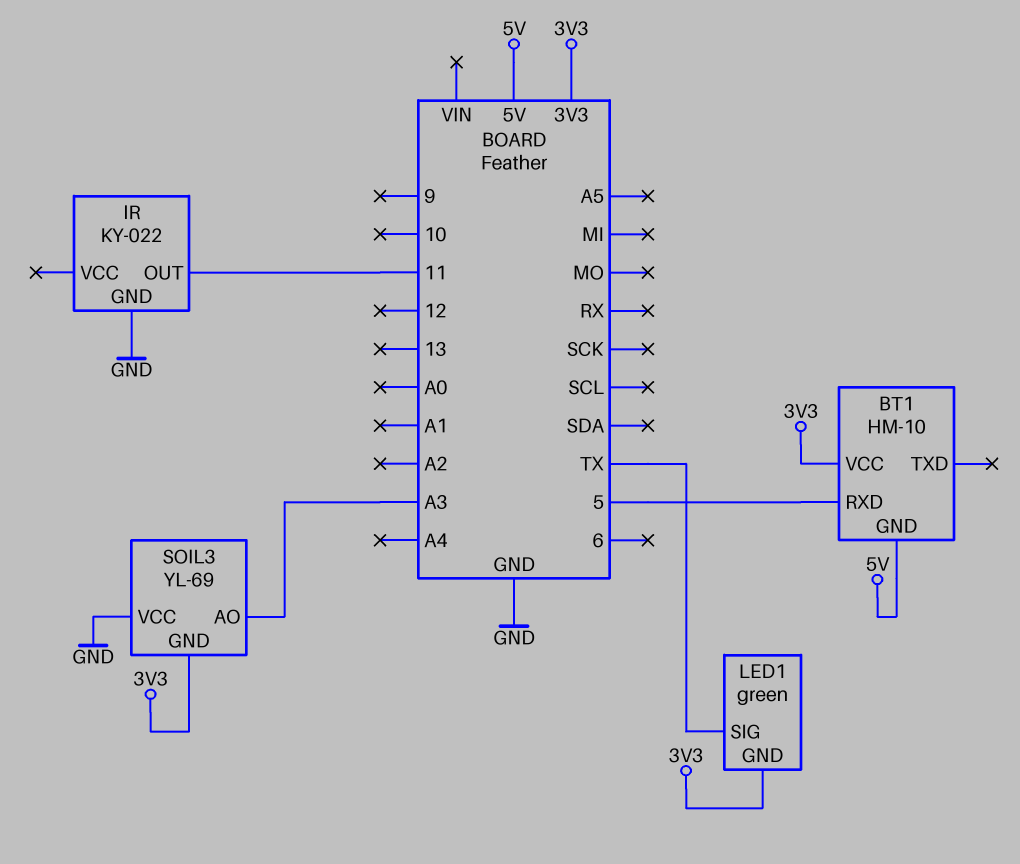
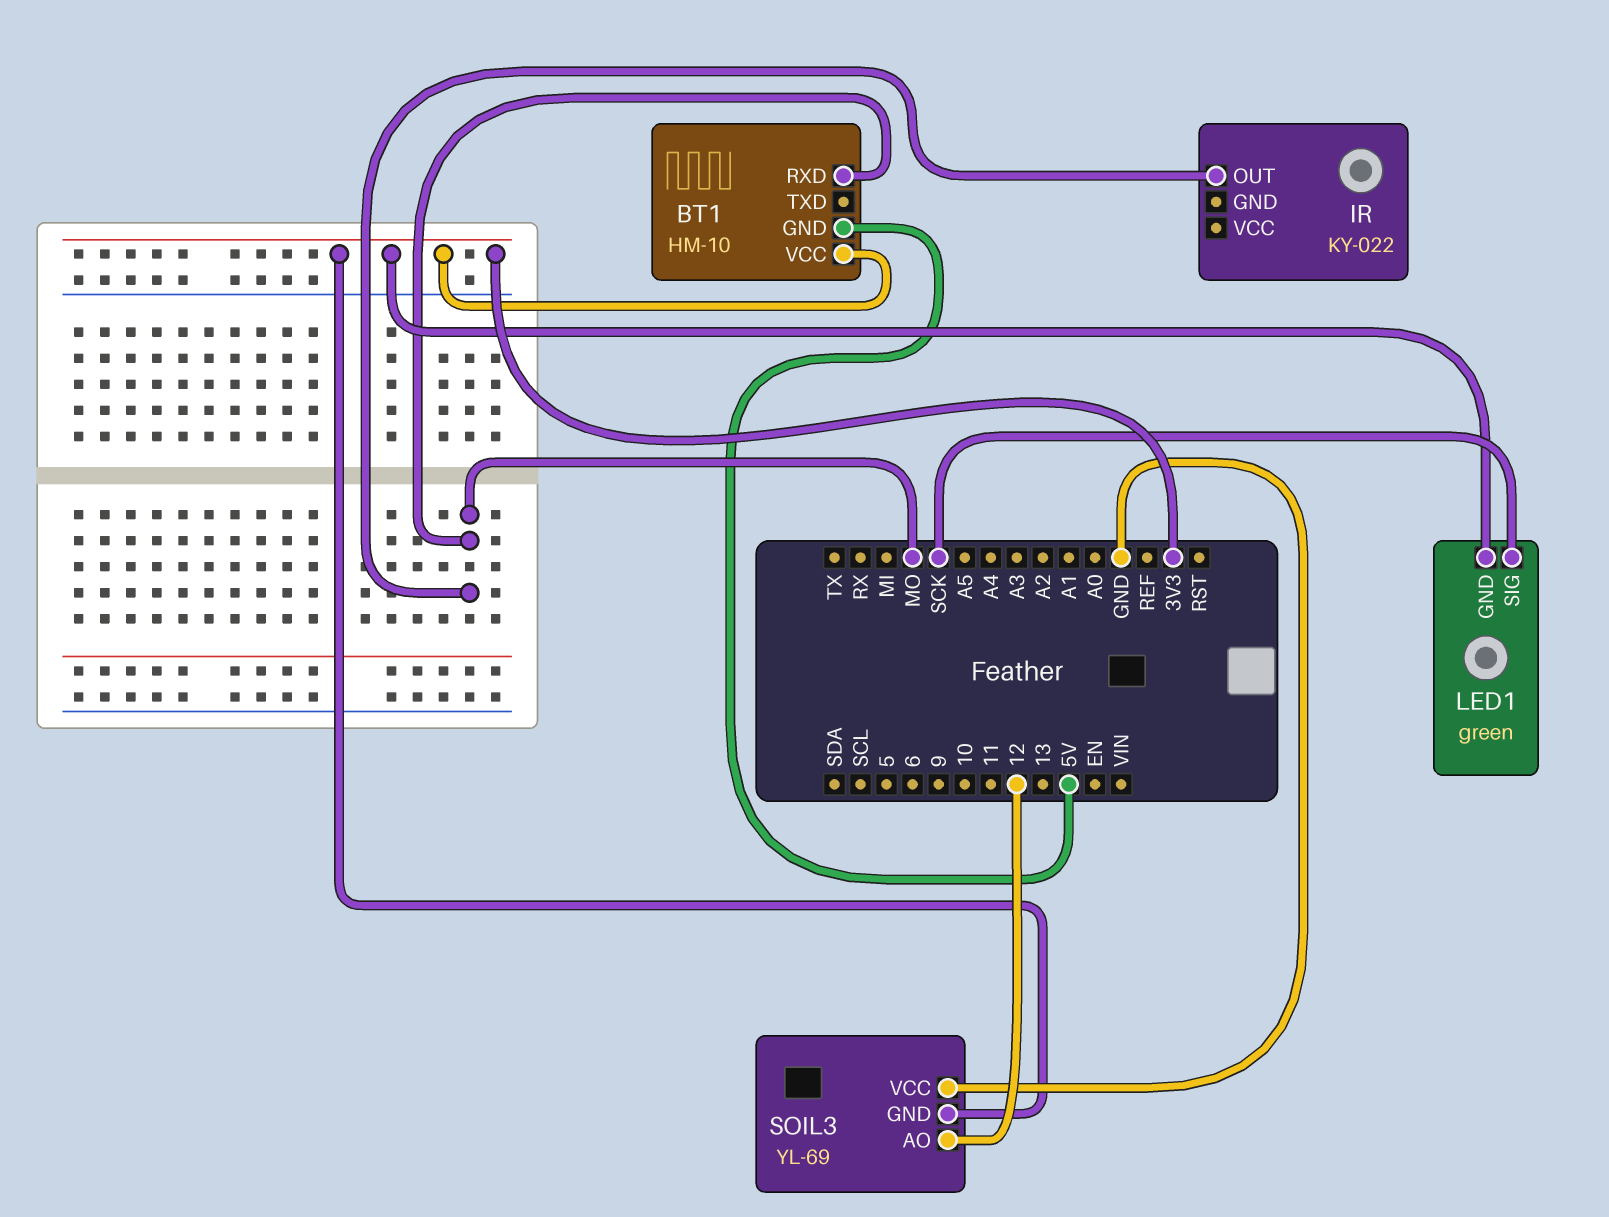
BT1 pin RXD: 5 -> MO
IR pin GND: GND -> none
IR pin OUT: 11 -> MO
LED1 pin SIG: TX -> SCK
SOIL3 pin AO: A3 -> 12

